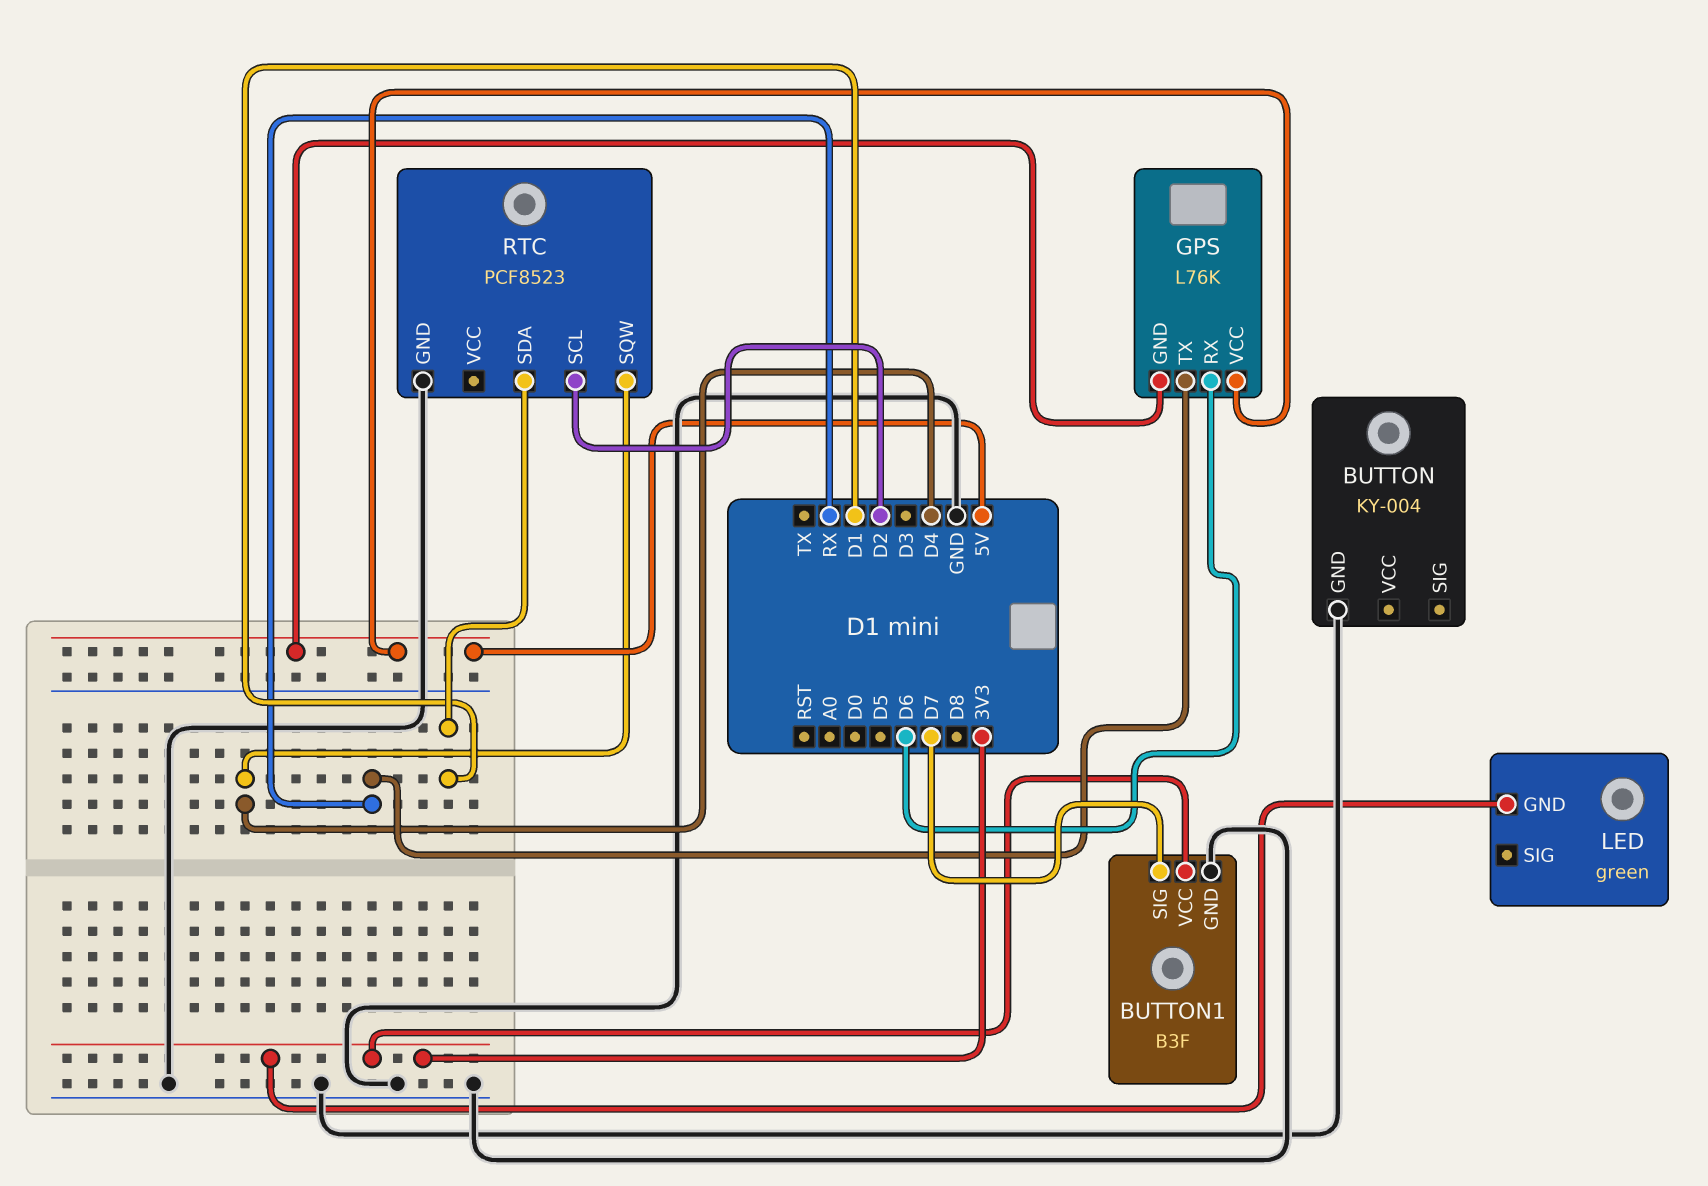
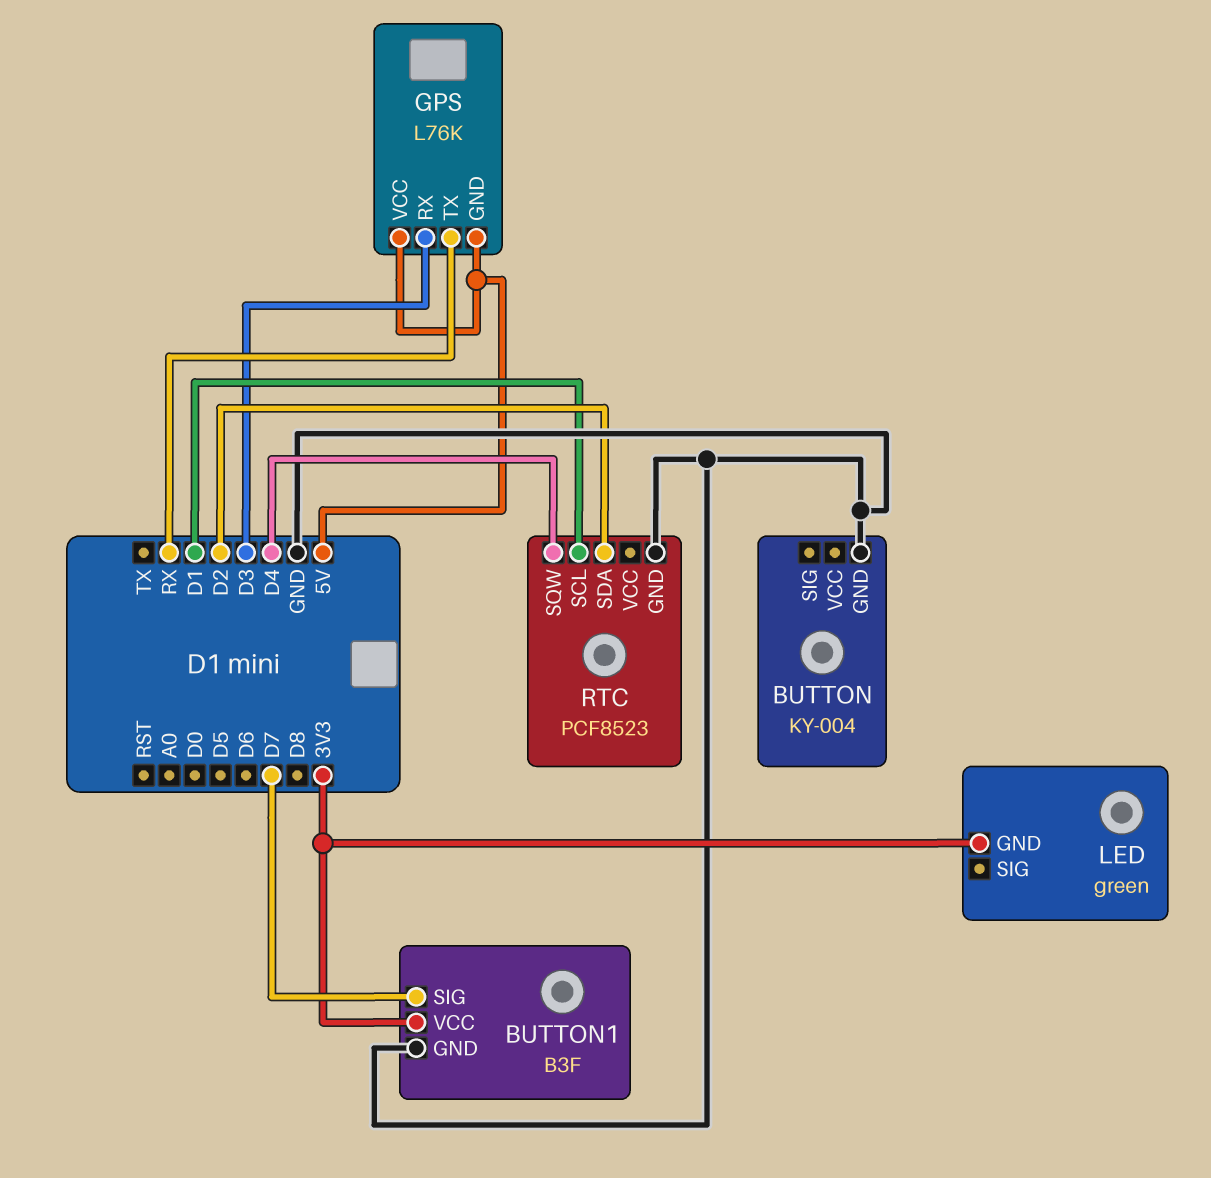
GPS pin RX: D6 -> D3
RTC pin SCL: D2 -> D1
RTC pin SDA: D1 -> D2

